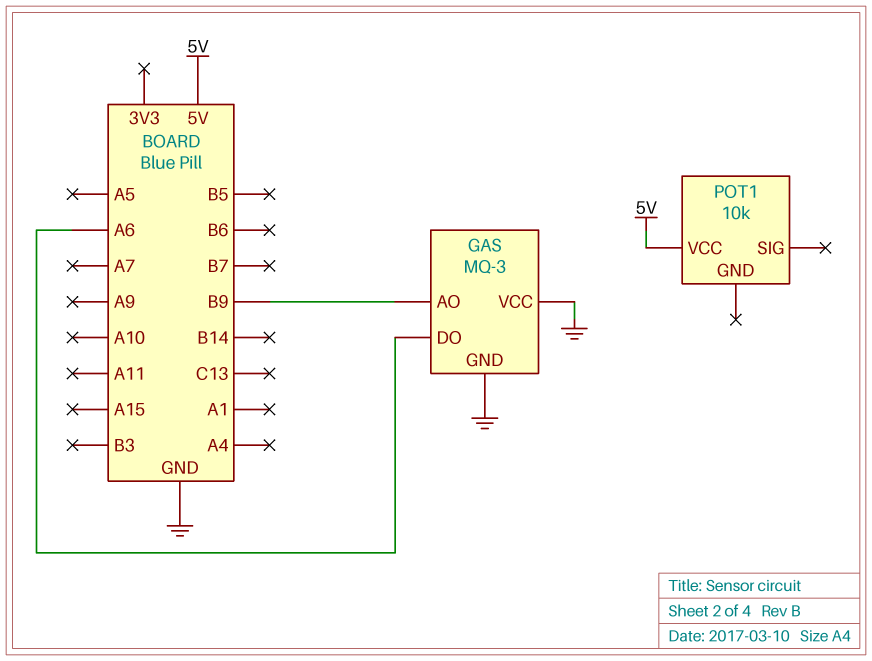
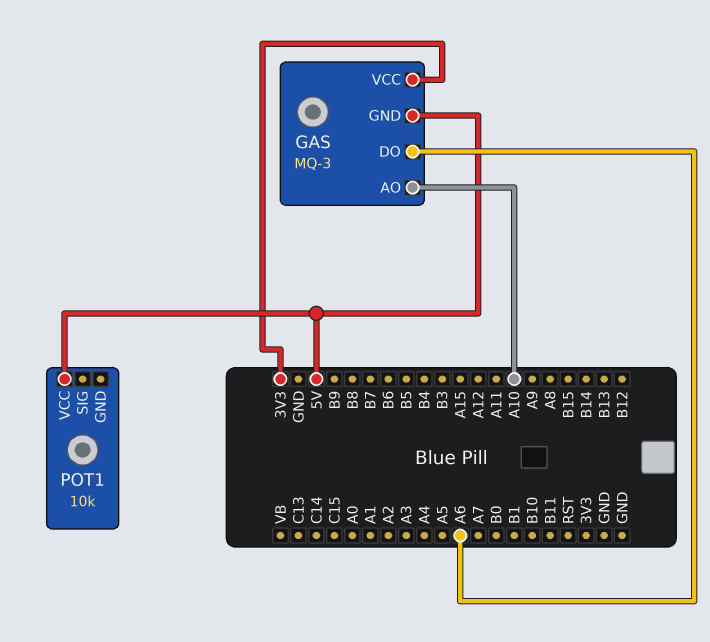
GAS pin AO: B9 -> A10
GAS pin GND: GND -> 5V
GAS pin VCC: GND -> 3V3

